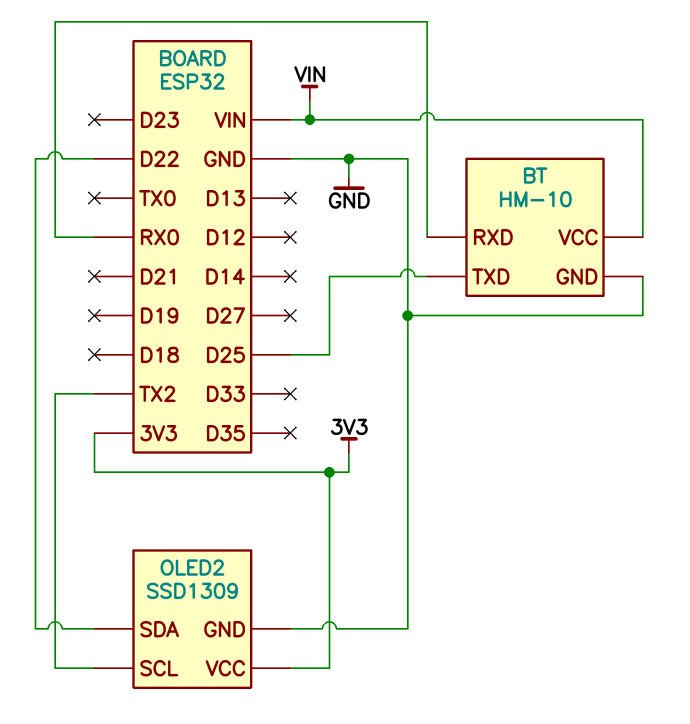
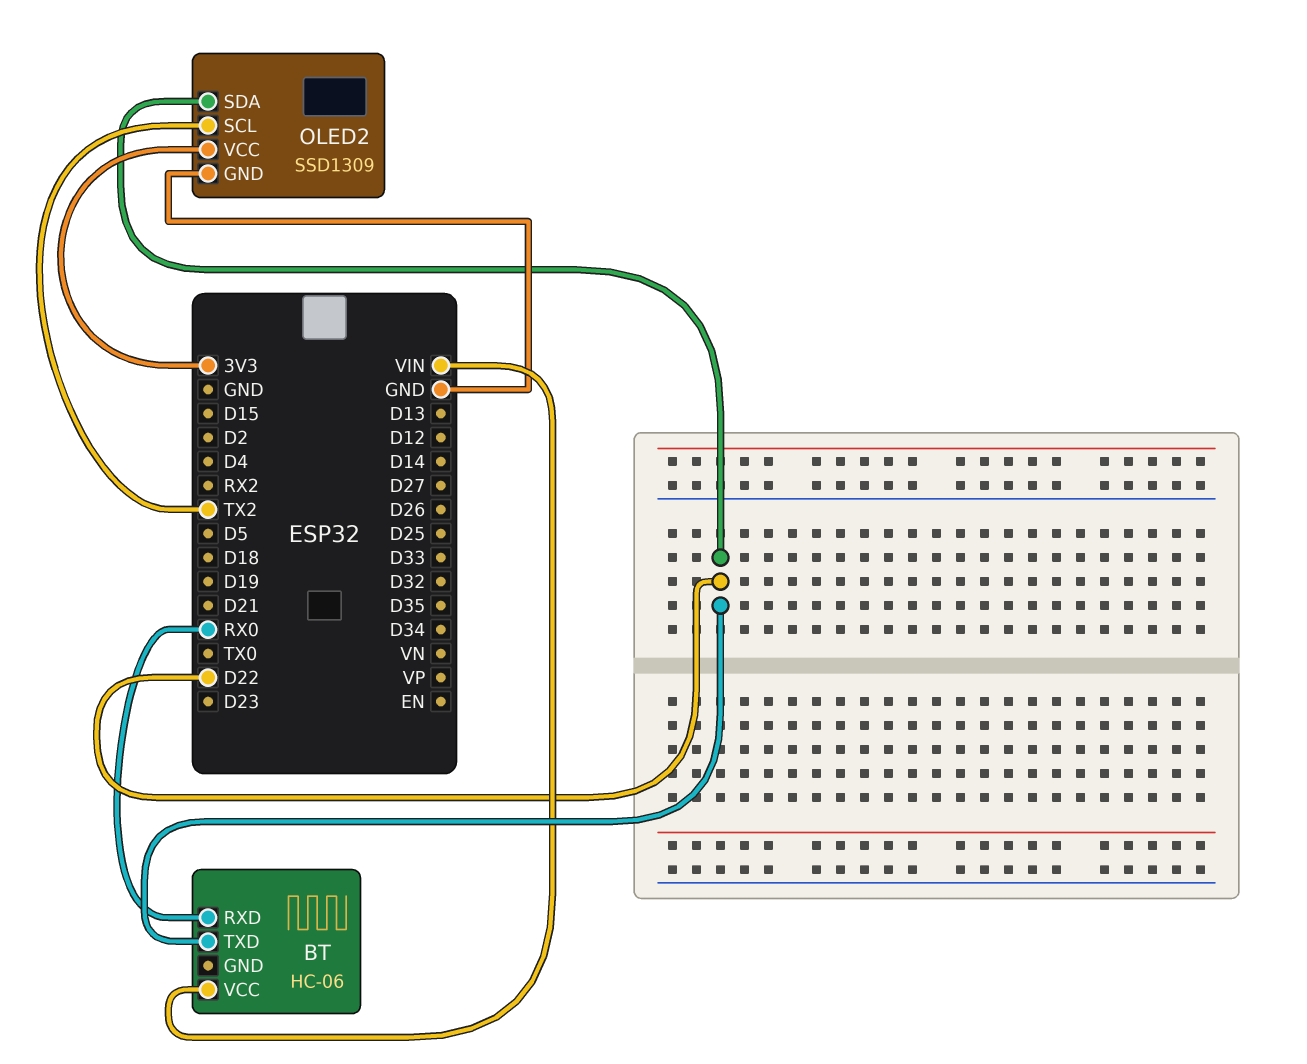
BT: HM-10 -> HC-06
BT pin GND: GND -> none
BT pin TXD: D25 -> D22

